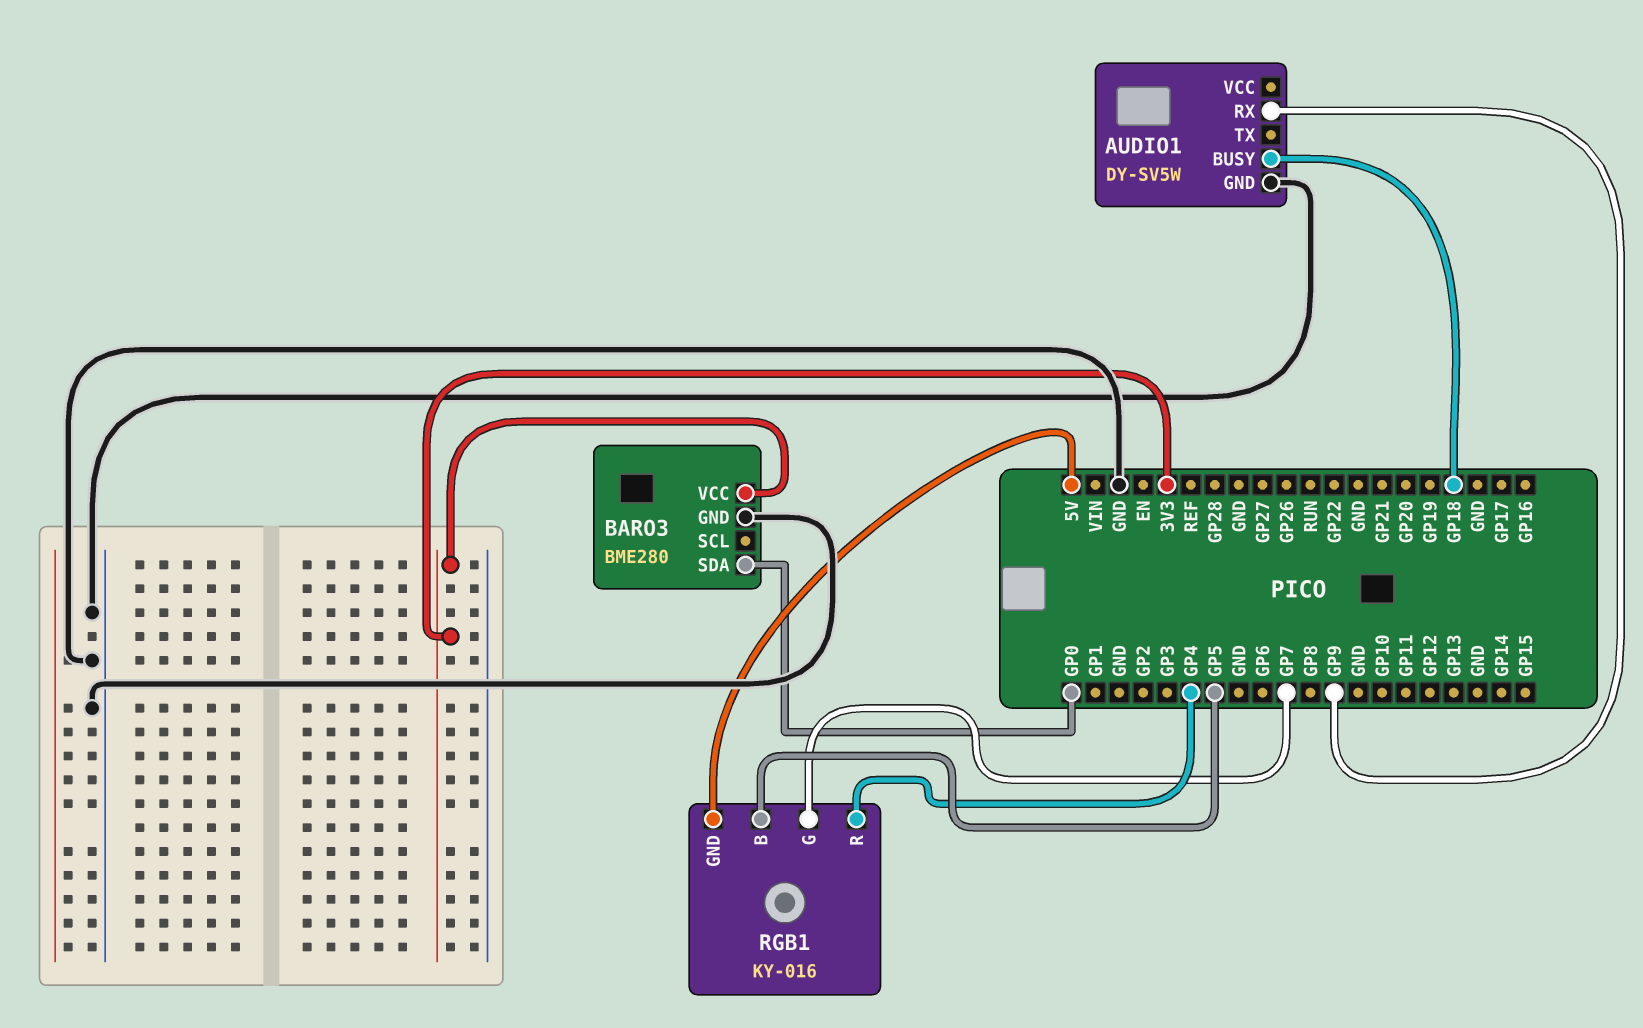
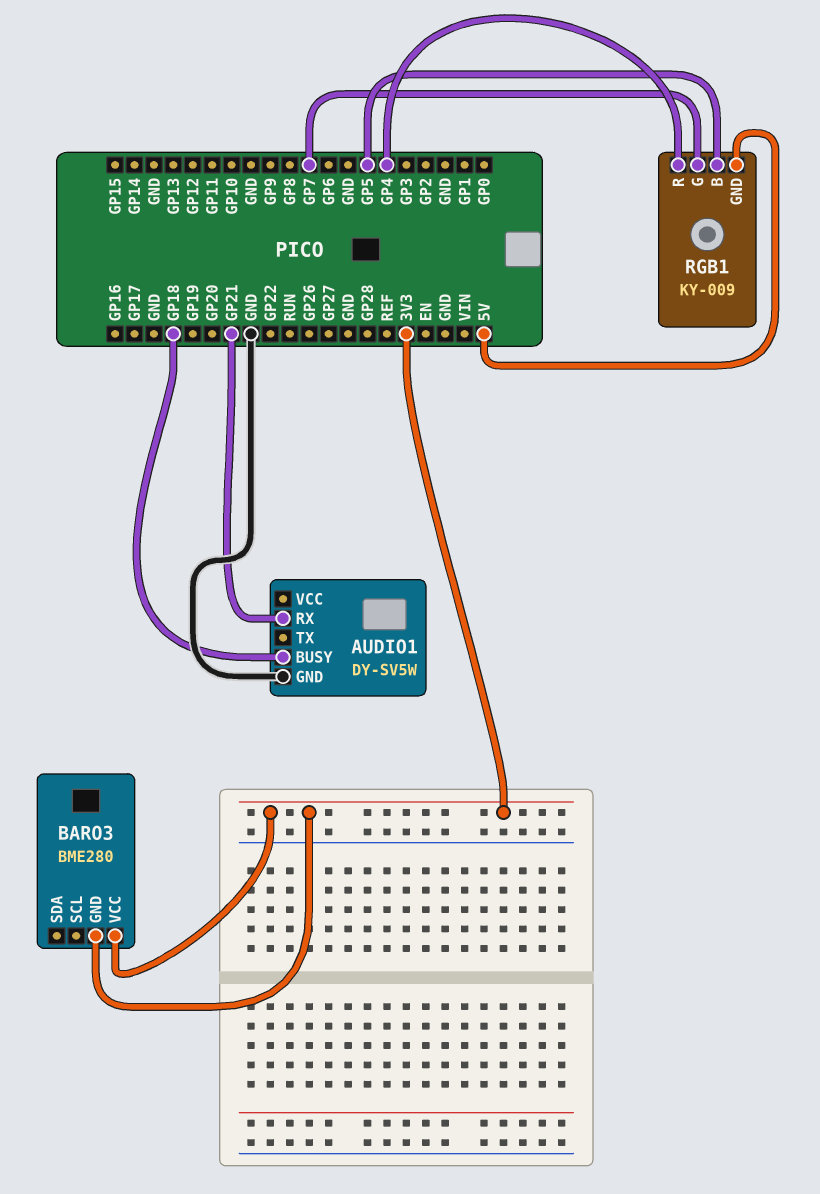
AUDIO1 pin RX: GP9 -> GP21
BARO3 pin GND: GND -> 3V3
BARO3 pin SDA: GP0 -> none
RGB1: KY-016 -> KY-009

